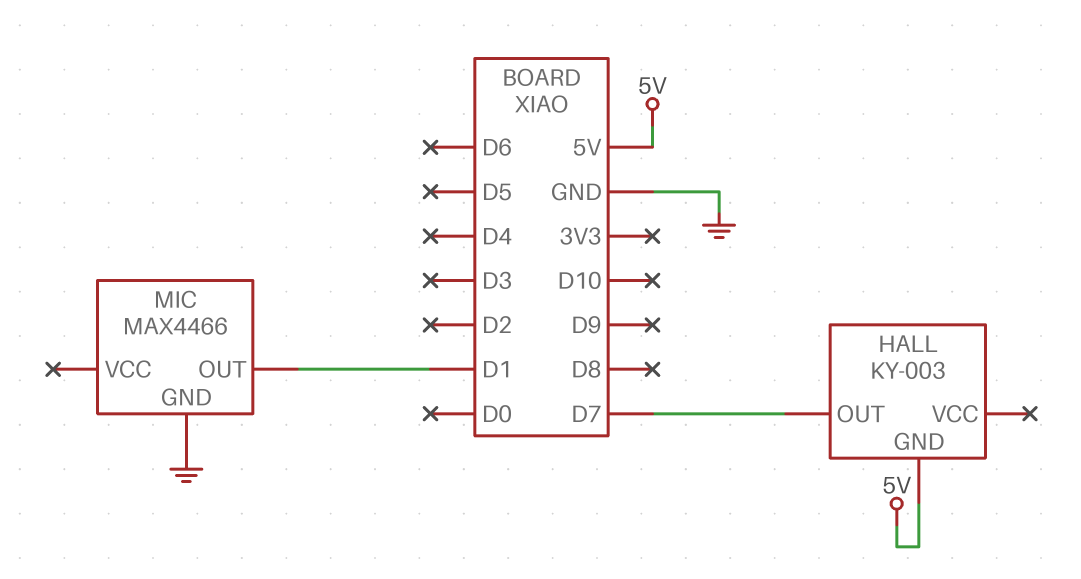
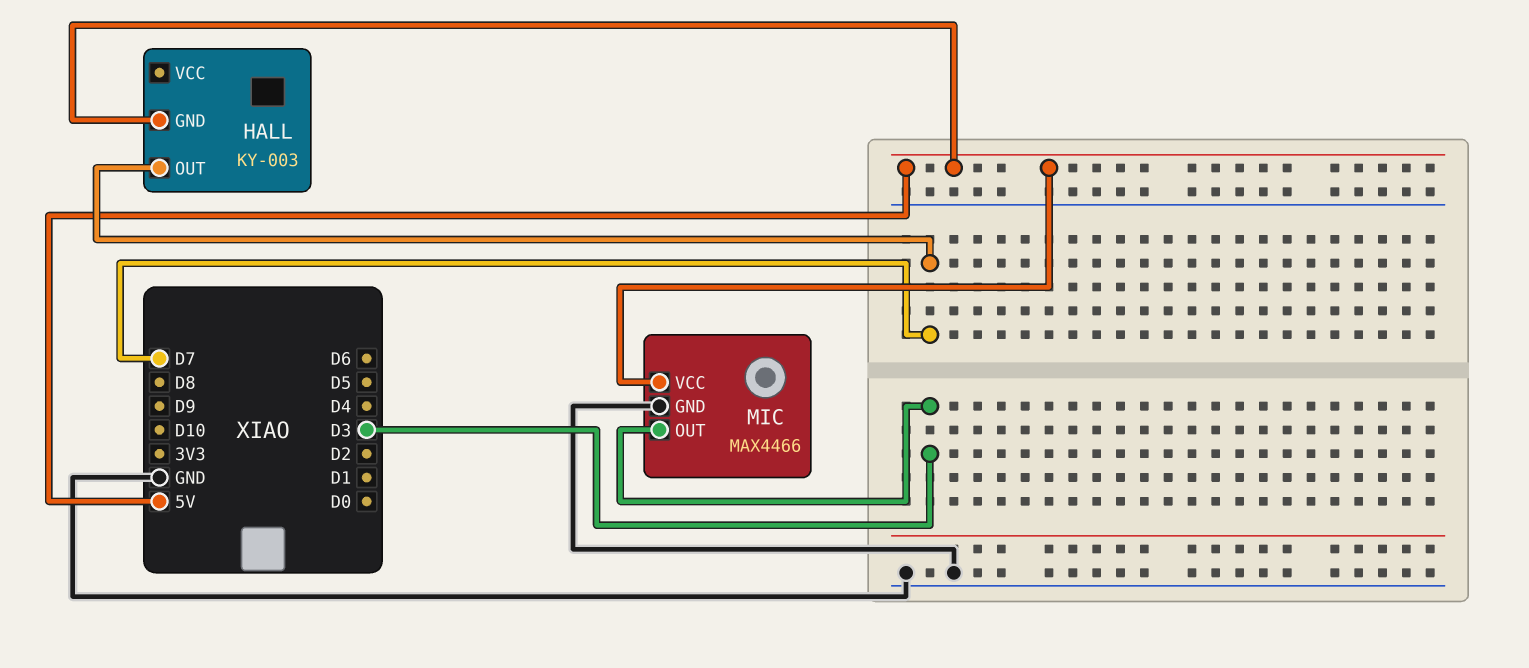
MIC pin OUT: D1 -> D3
MIC pin VCC: none -> 5V

